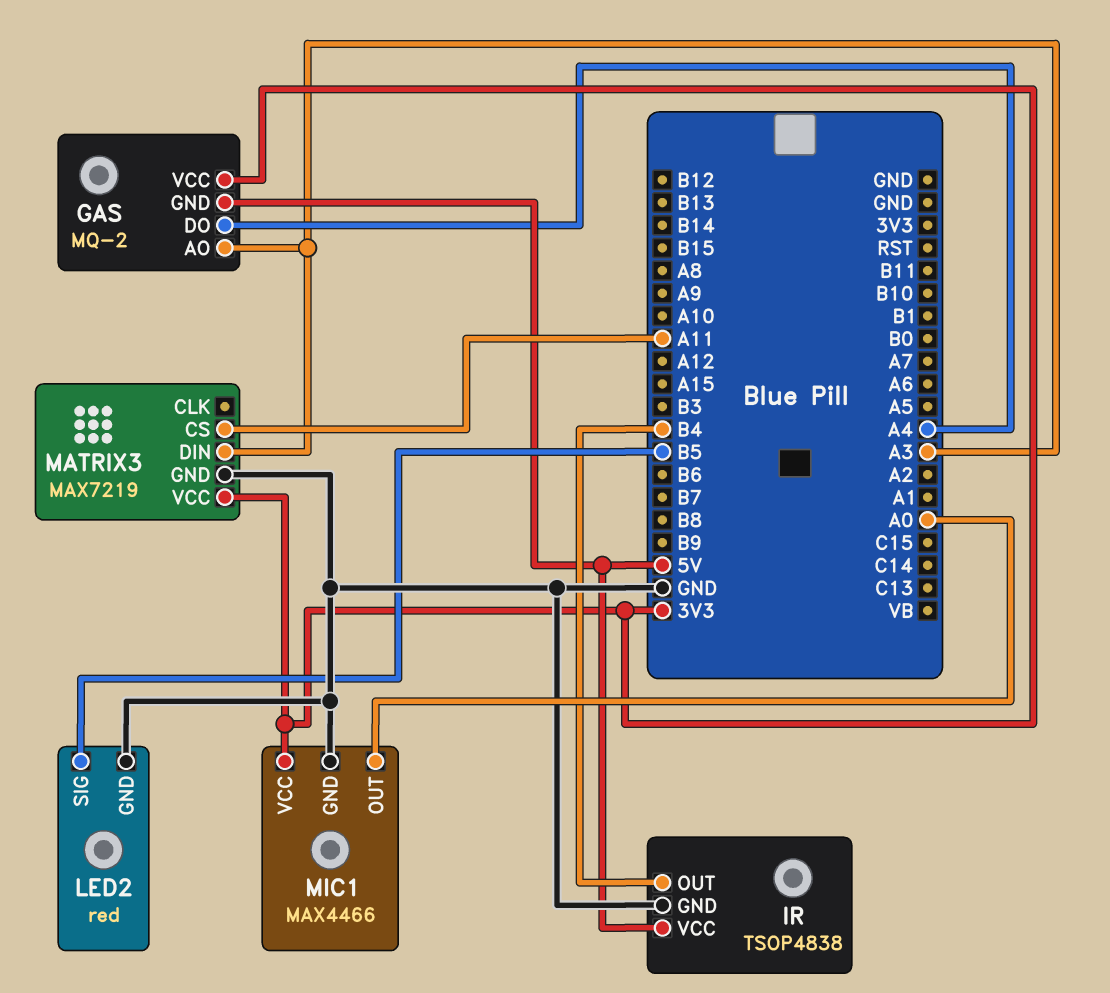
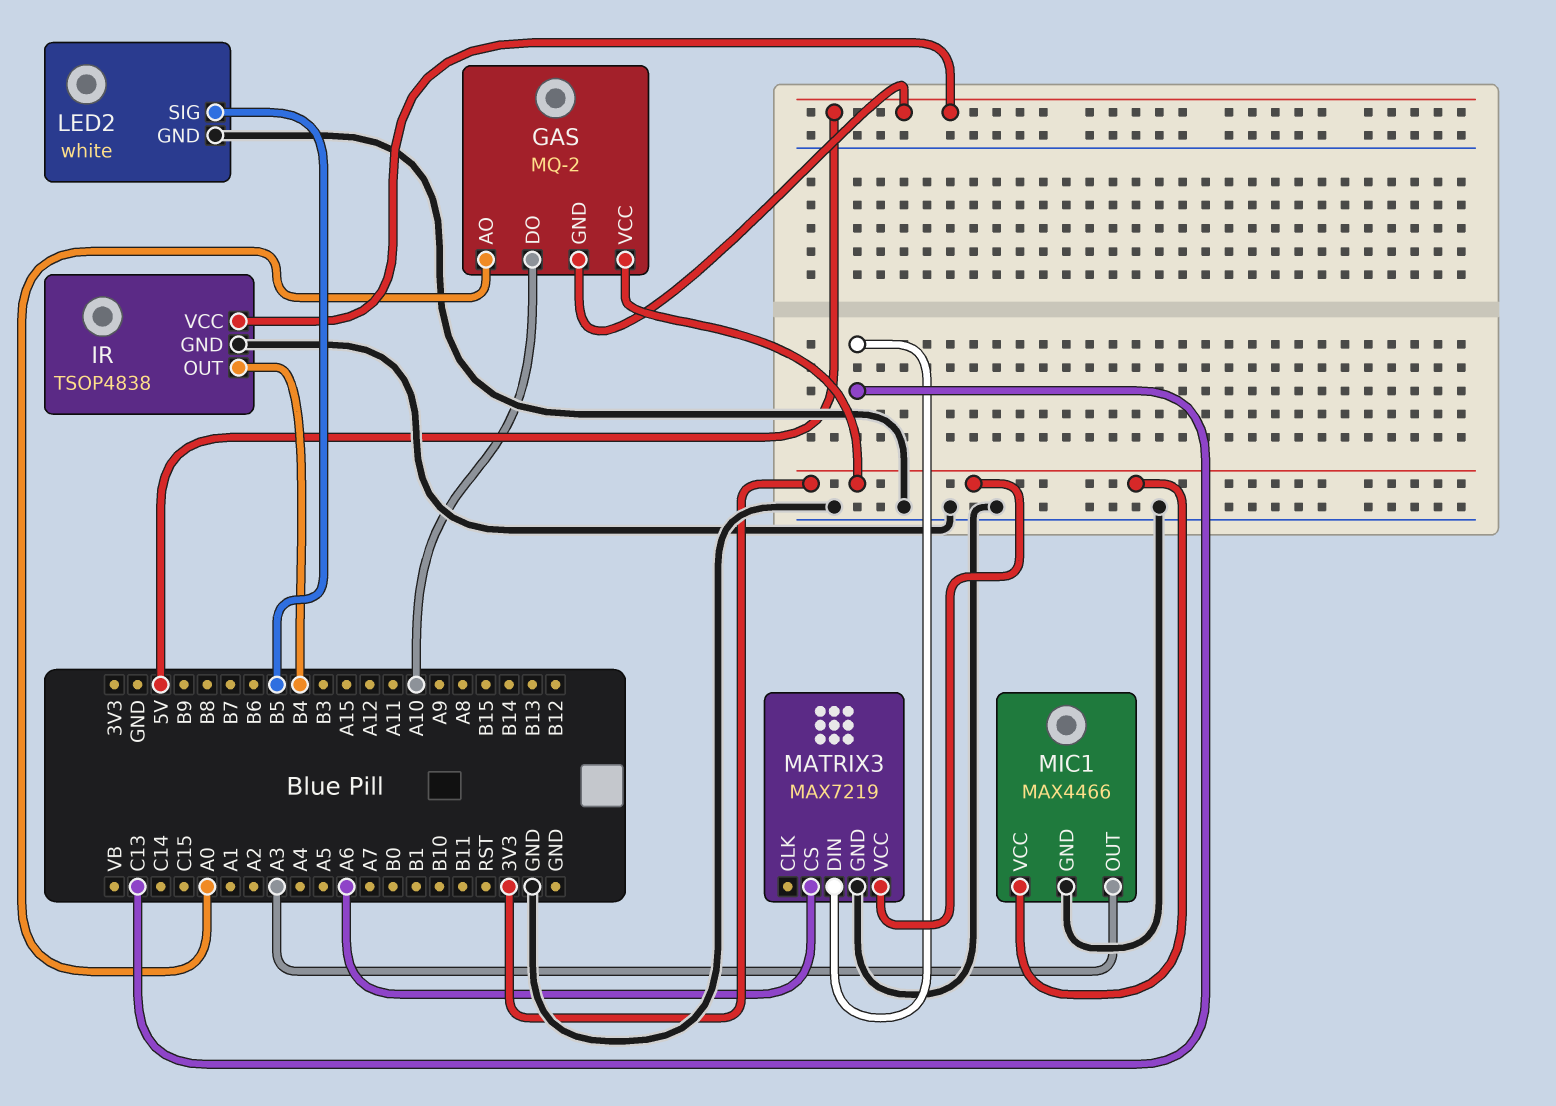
GAS pin AO: A3 -> A0
GAS pin DO: A4 -> A10
LED2: red -> white
MATRIX3 pin CS: A11 -> A6
MATRIX3 pin DIN: A3 -> C13
MIC1 pin OUT: A0 -> A3

